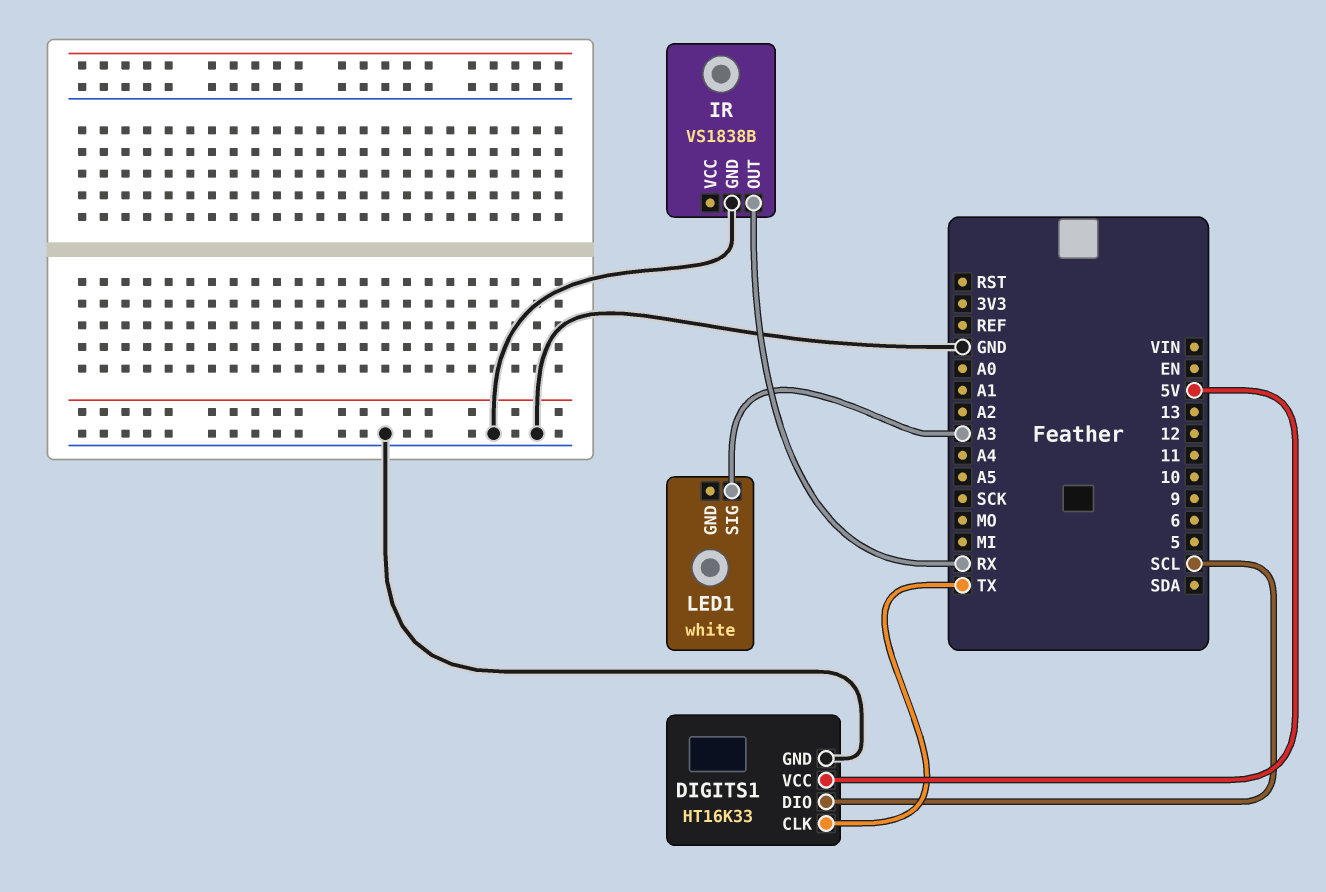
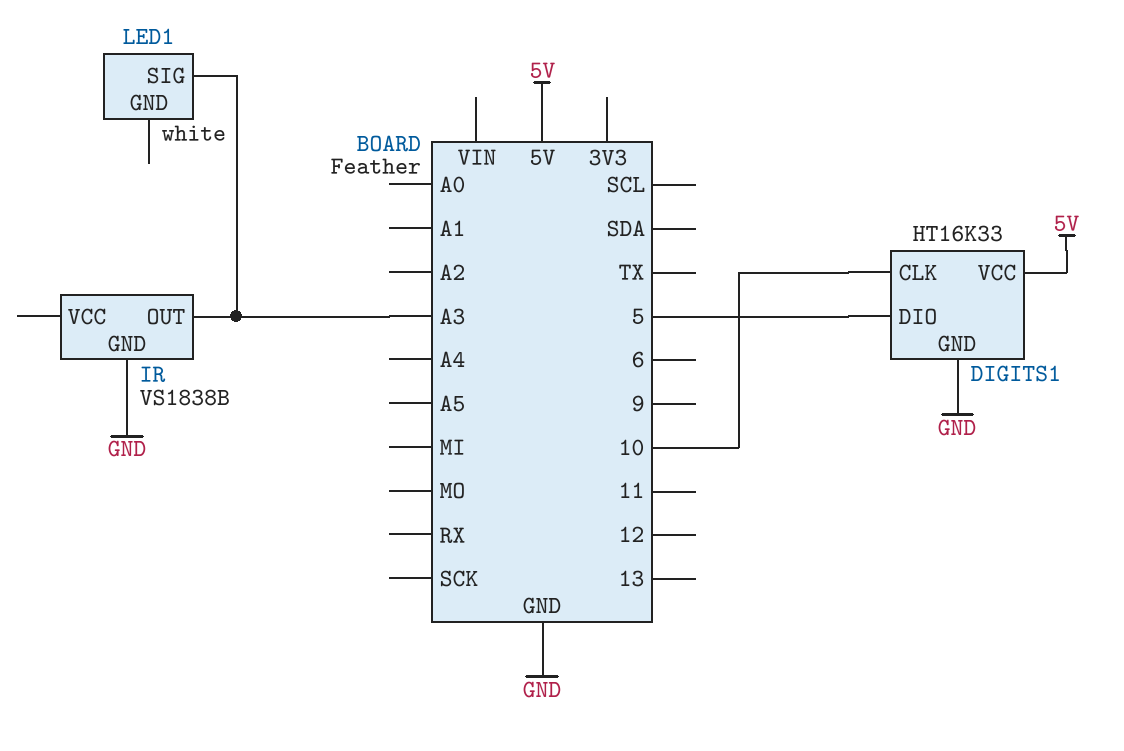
DIGITS1 pin CLK: TX -> 10
DIGITS1 pin DIO: SCL -> 5
IR pin OUT: RX -> A3

